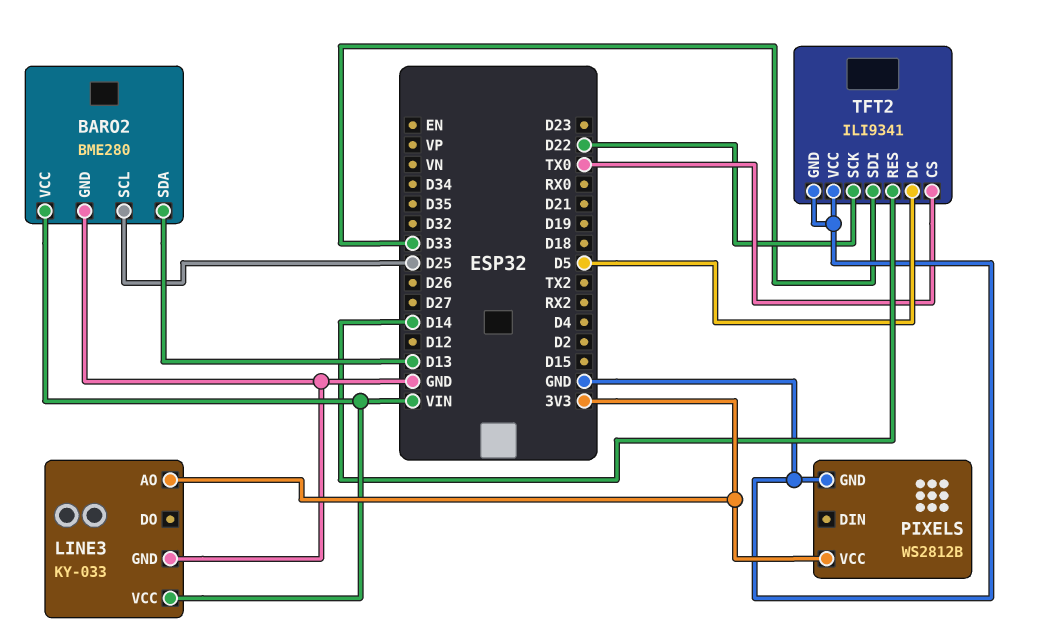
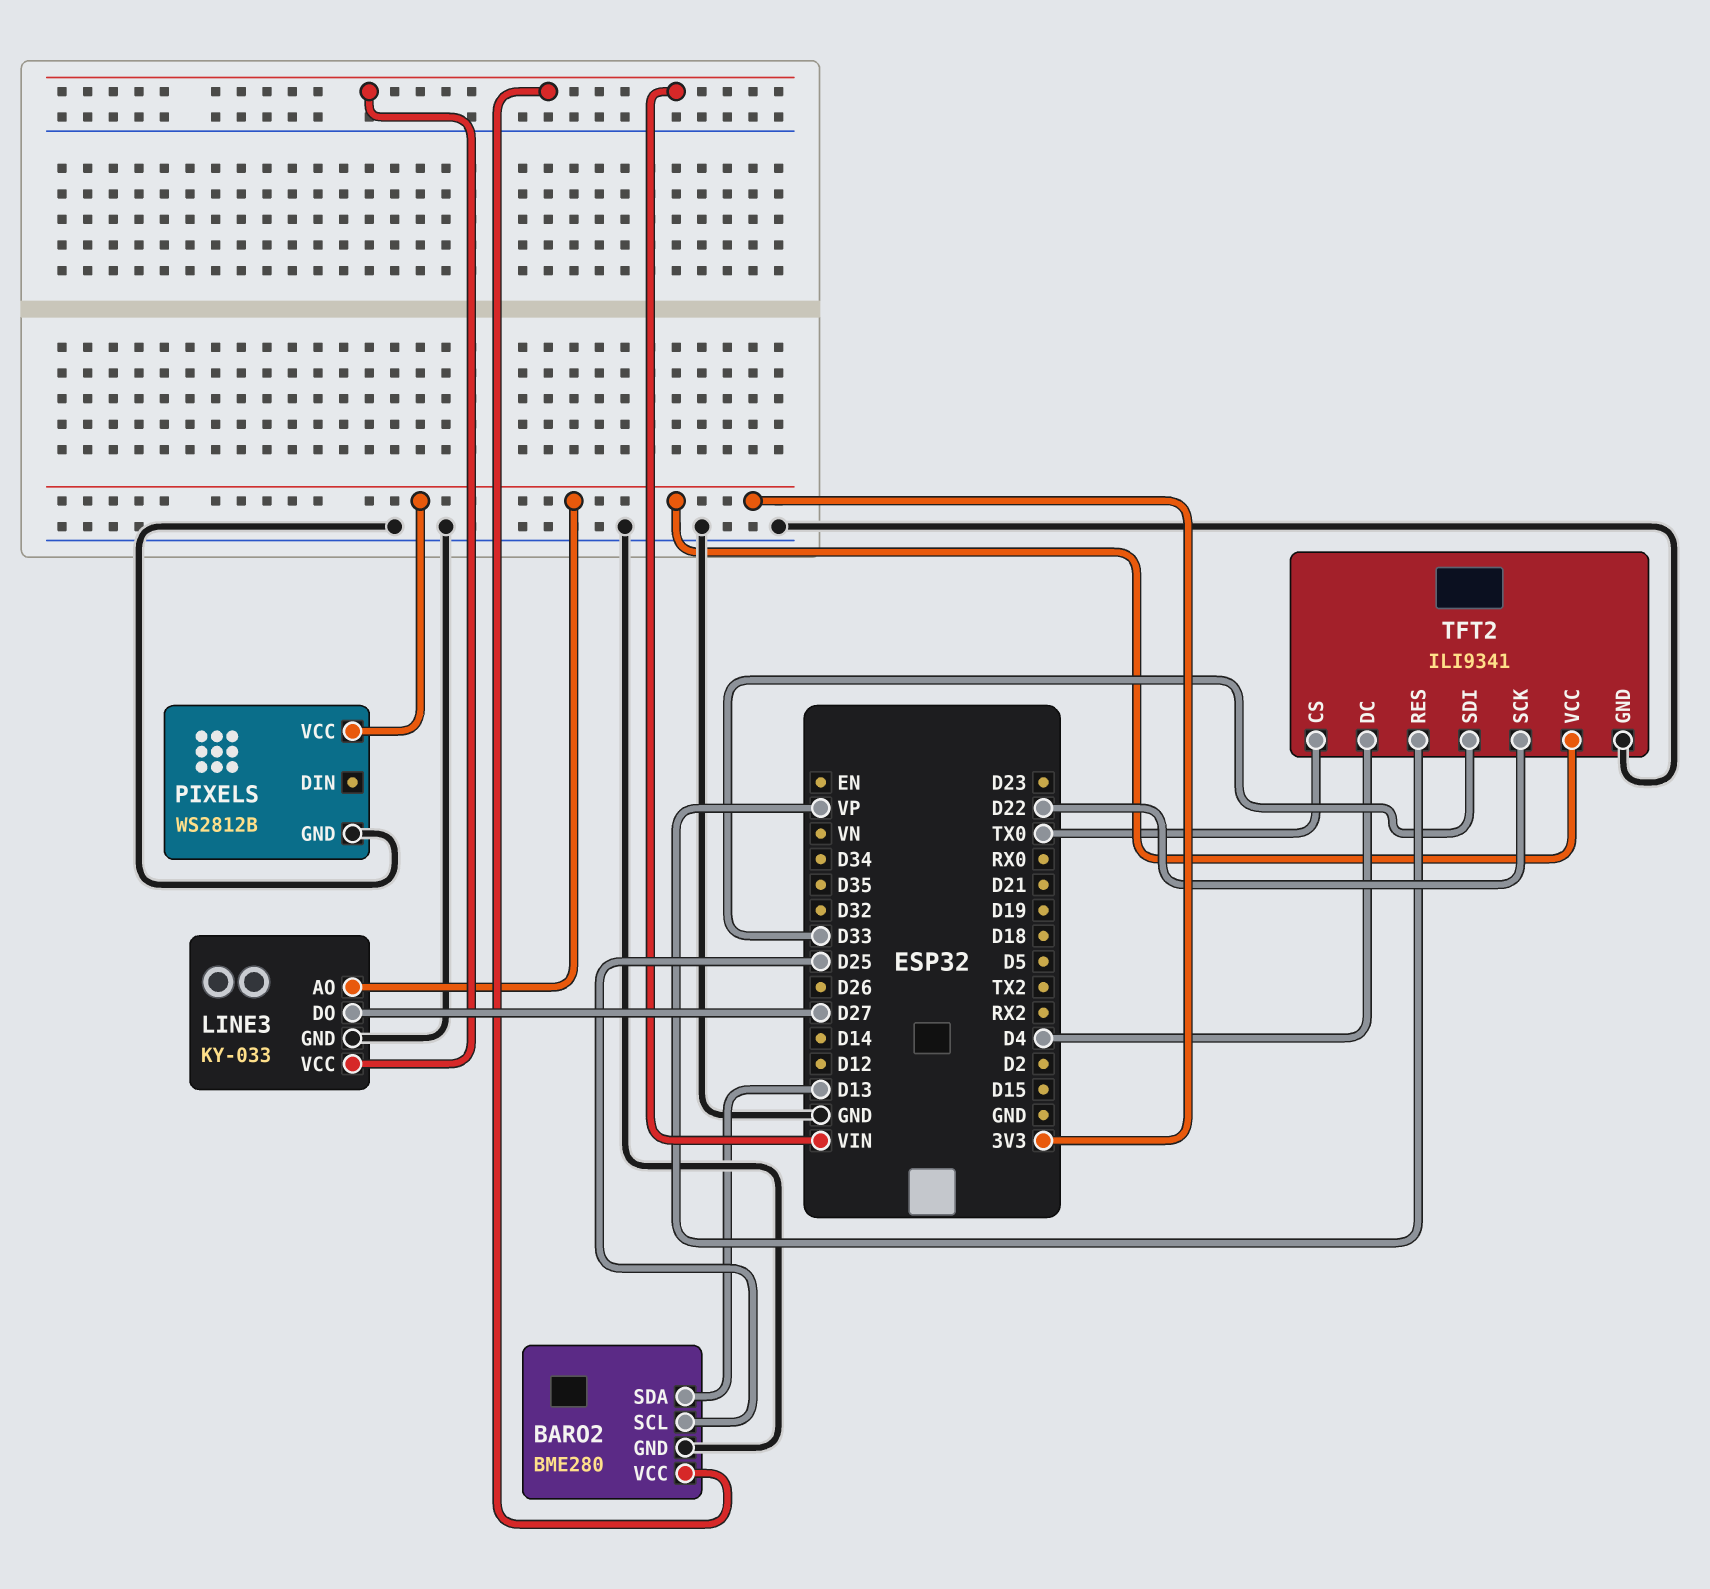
LINE3 pin DO: none -> D27
TFT2 pin DC: D5 -> D4
TFT2 pin RES: D14 -> VP
TFT2 pin VCC: GND -> 3V3

